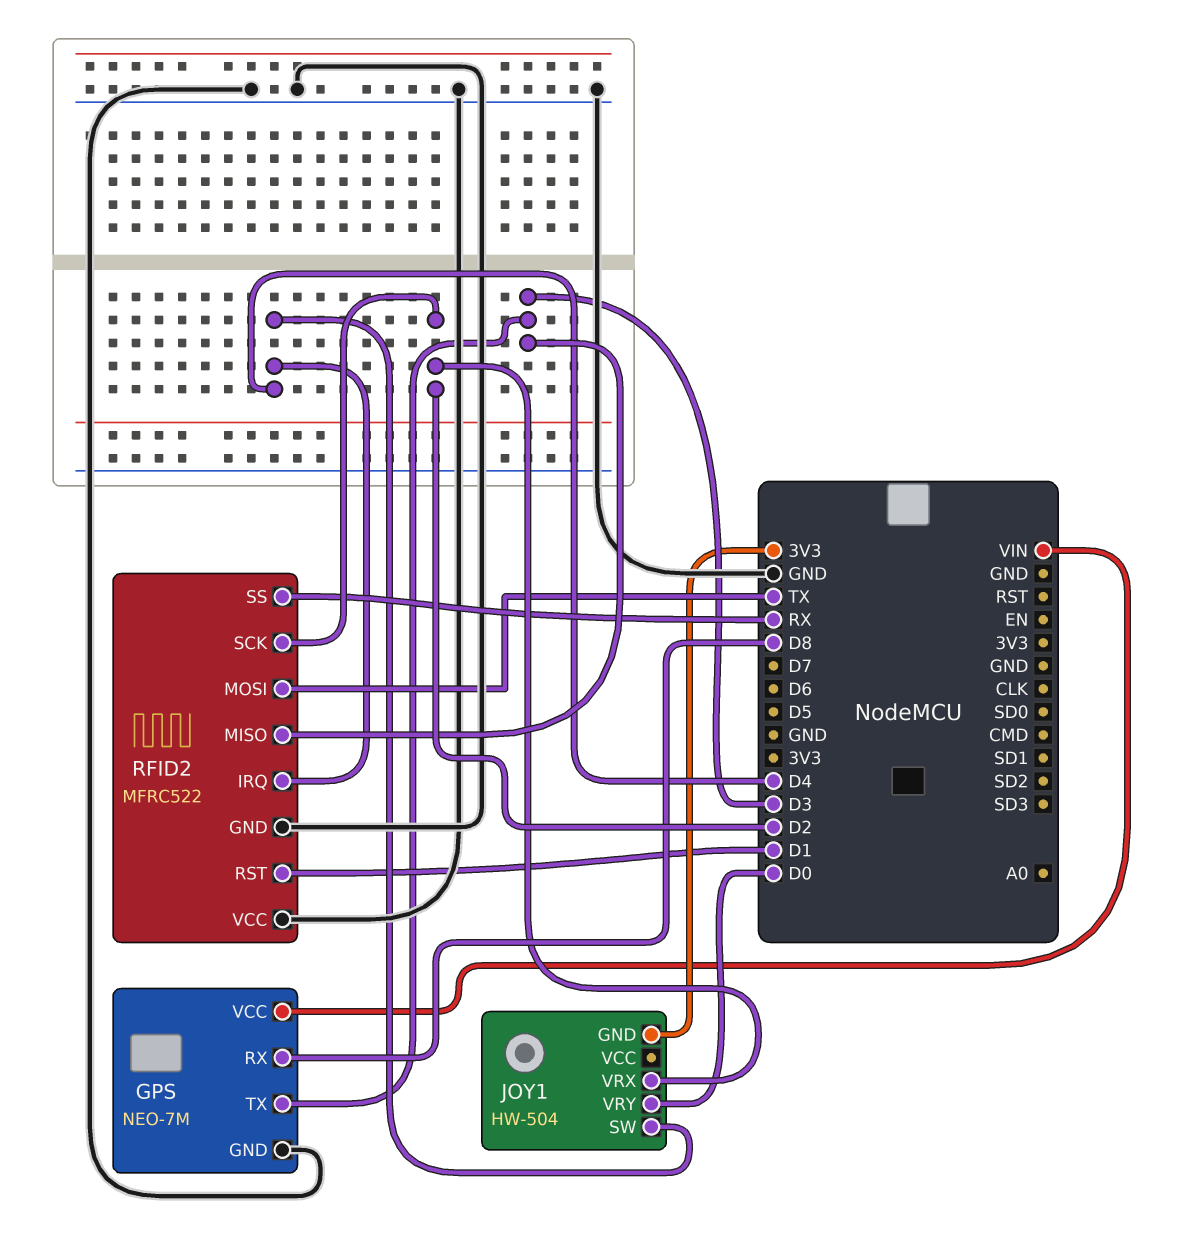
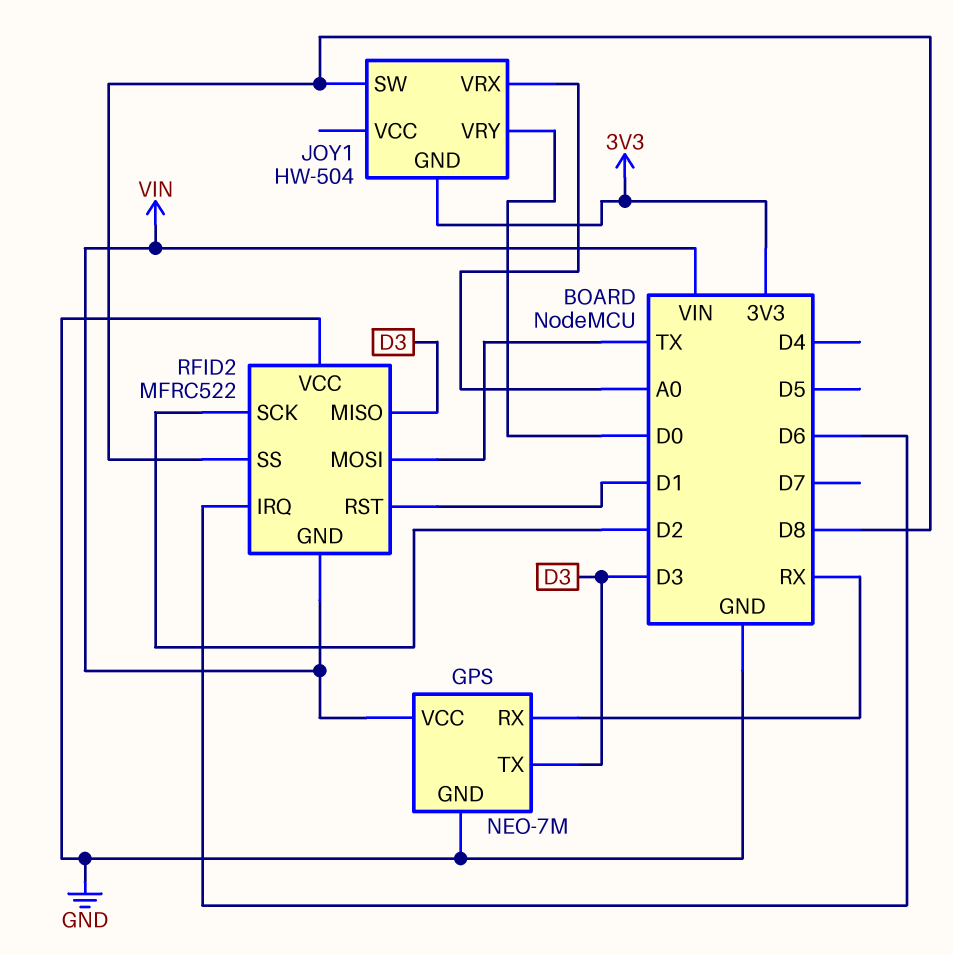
GPS pin RX: D8 -> RX
JOY1 pin SW: D4 -> D8
JOY1 pin VRX: D2 -> A0
RFID2 pin GND: GND -> VIN
RFID2 pin IRQ: D4 -> D6
RFID2 pin SS: RX -> D8

